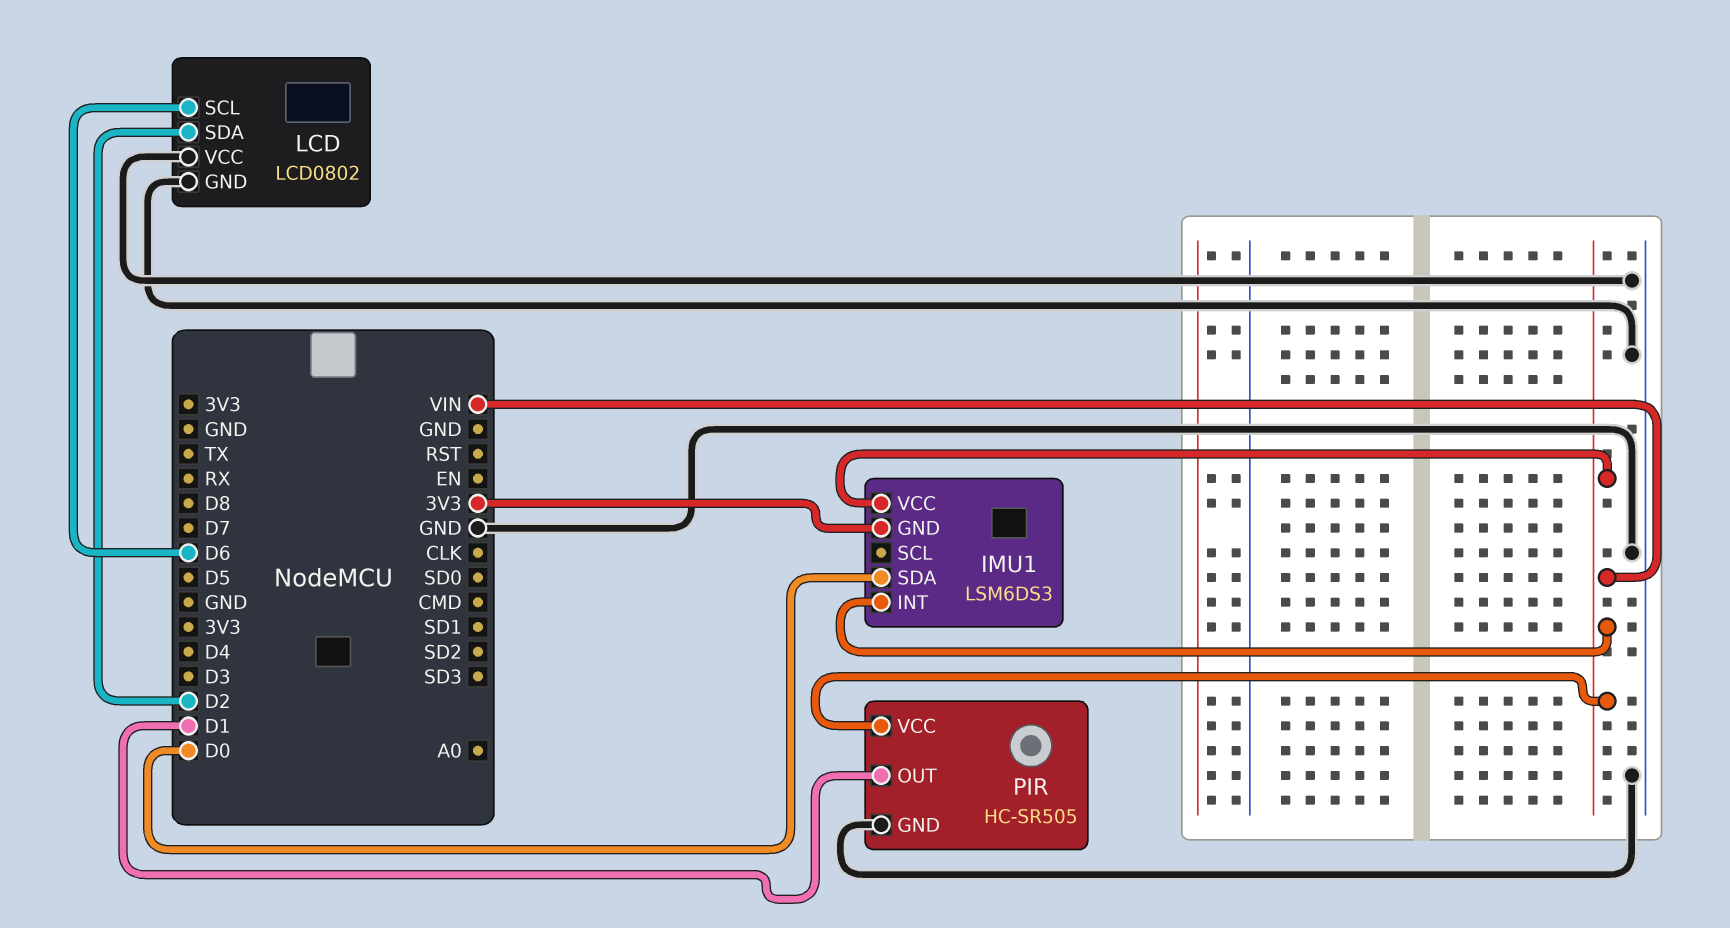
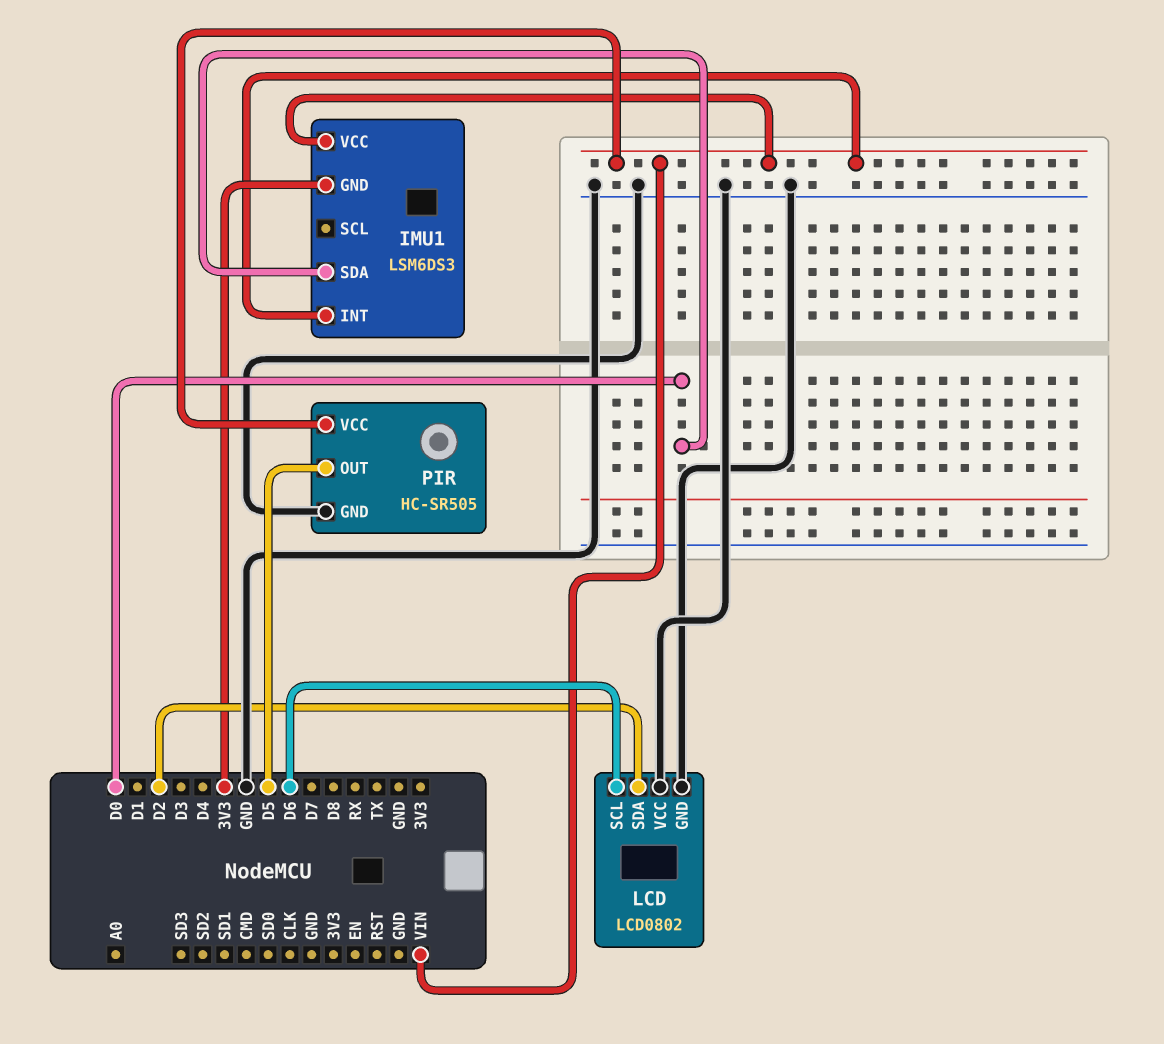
PIR pin OUT: D1 -> D5

